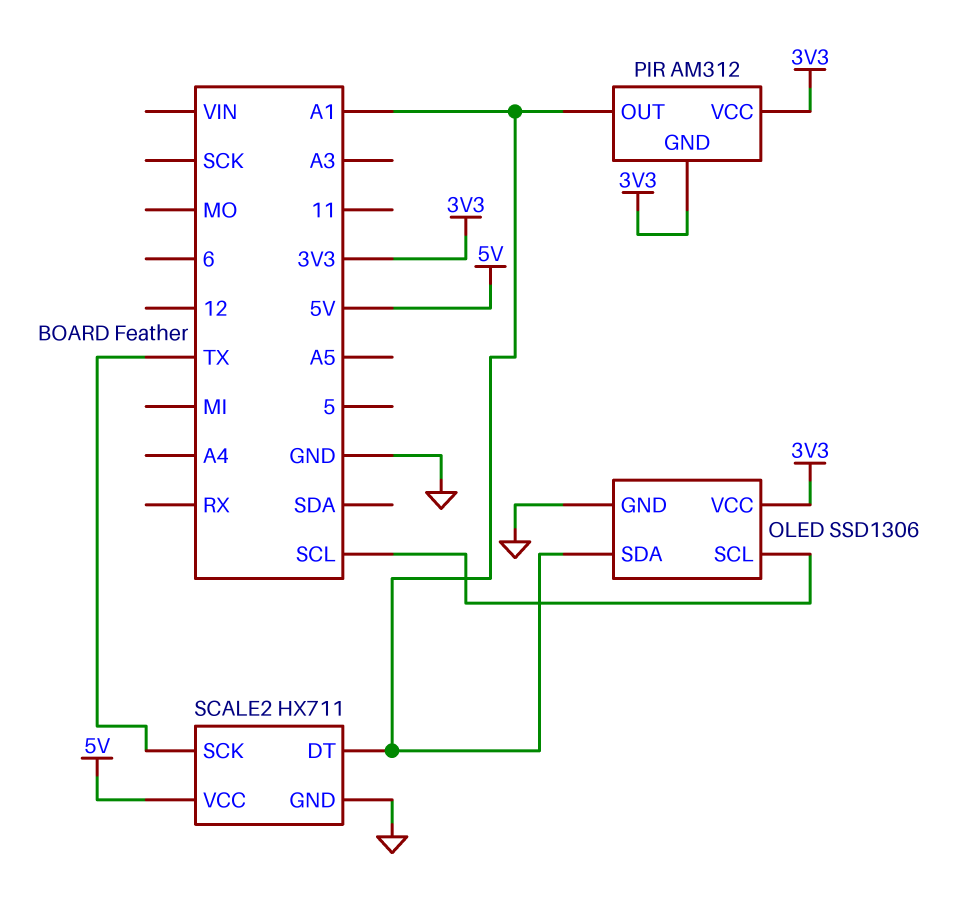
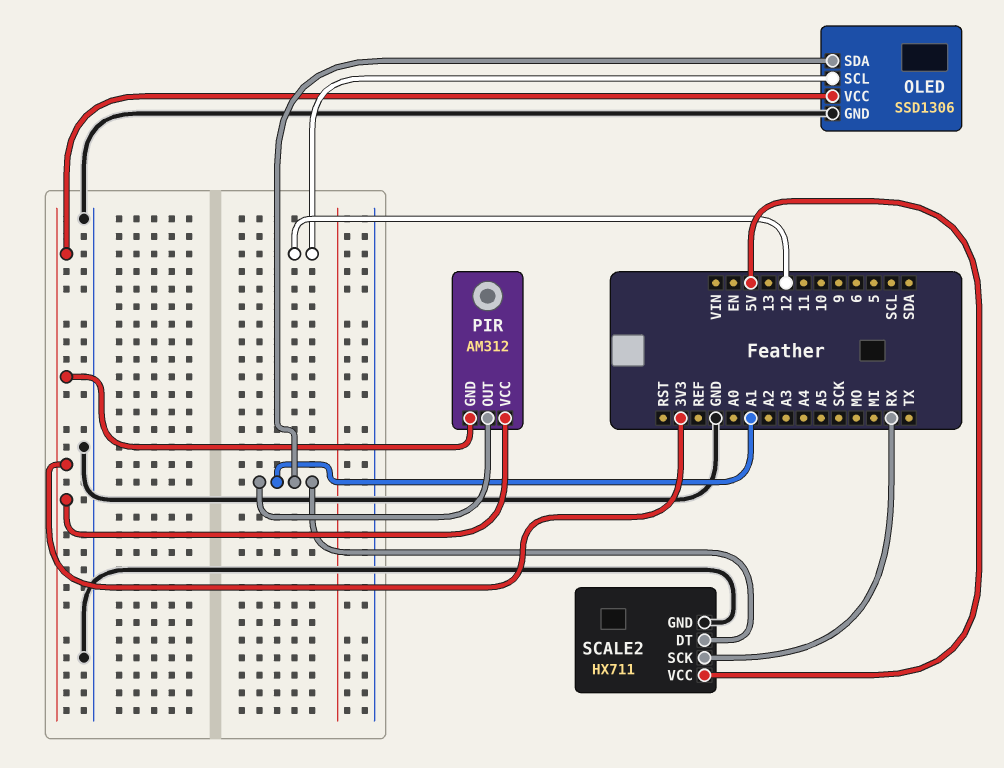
OLED pin SCL: SCL -> 12
SCALE2 pin SCK: TX -> RX

